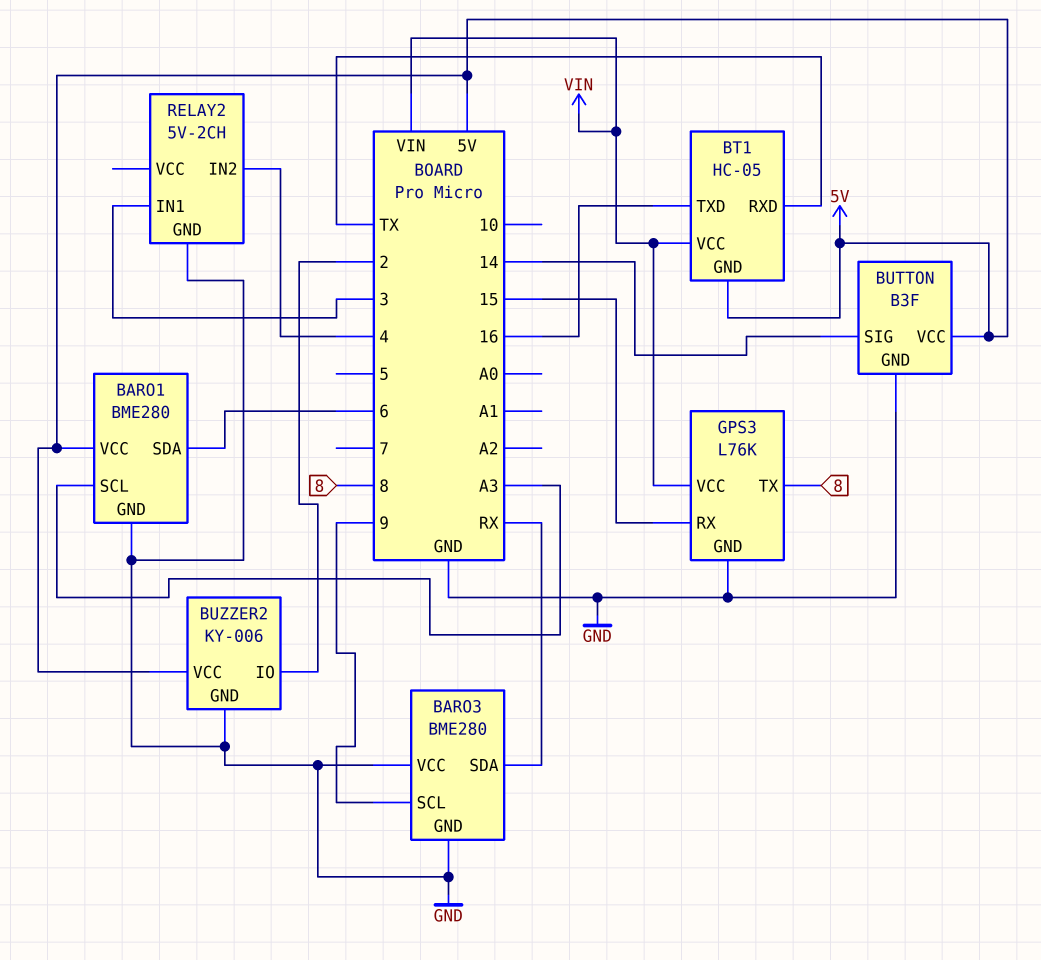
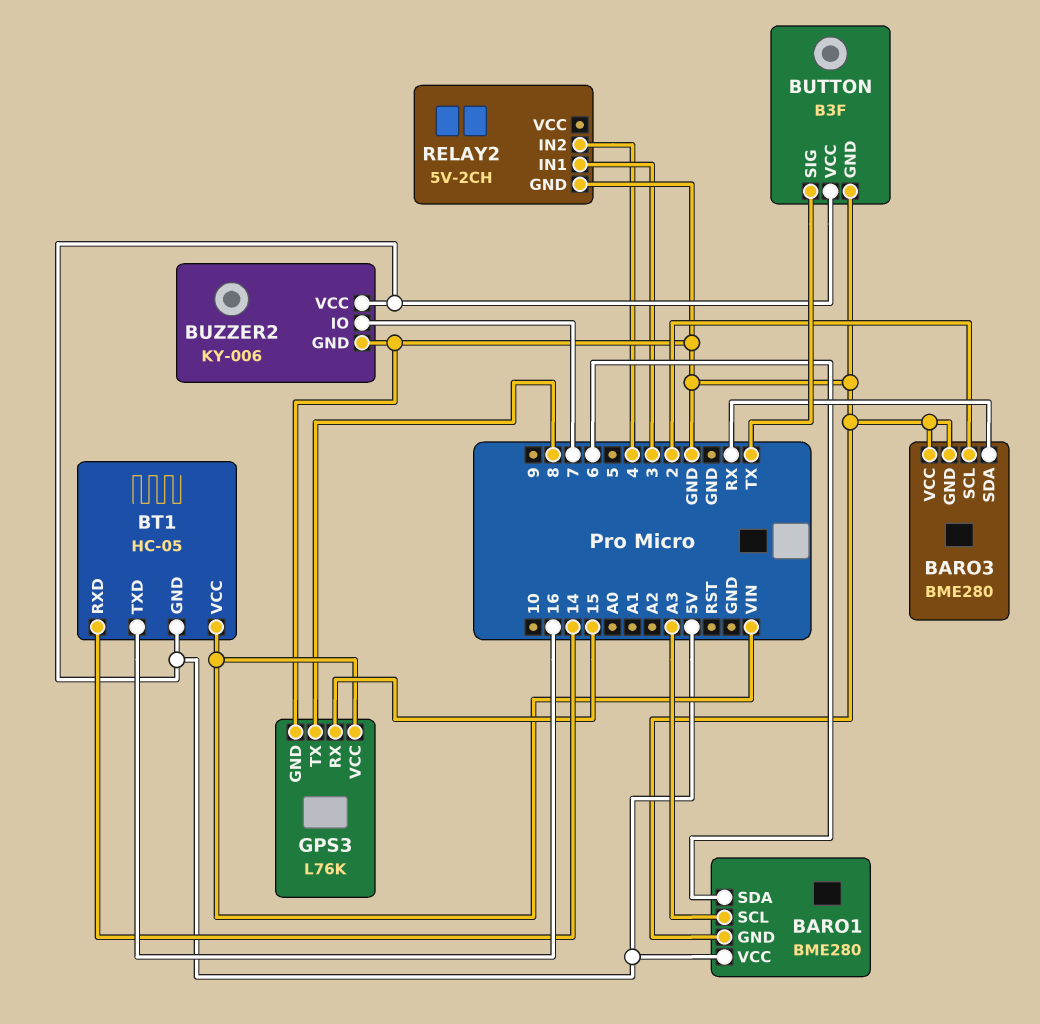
BARO3 pin SCL: 9 -> 2
BT1 pin RXD: TX -> 14
BUTTON pin SIG: 14 -> TX
BUZZER2 pin IO: 2 -> 7

